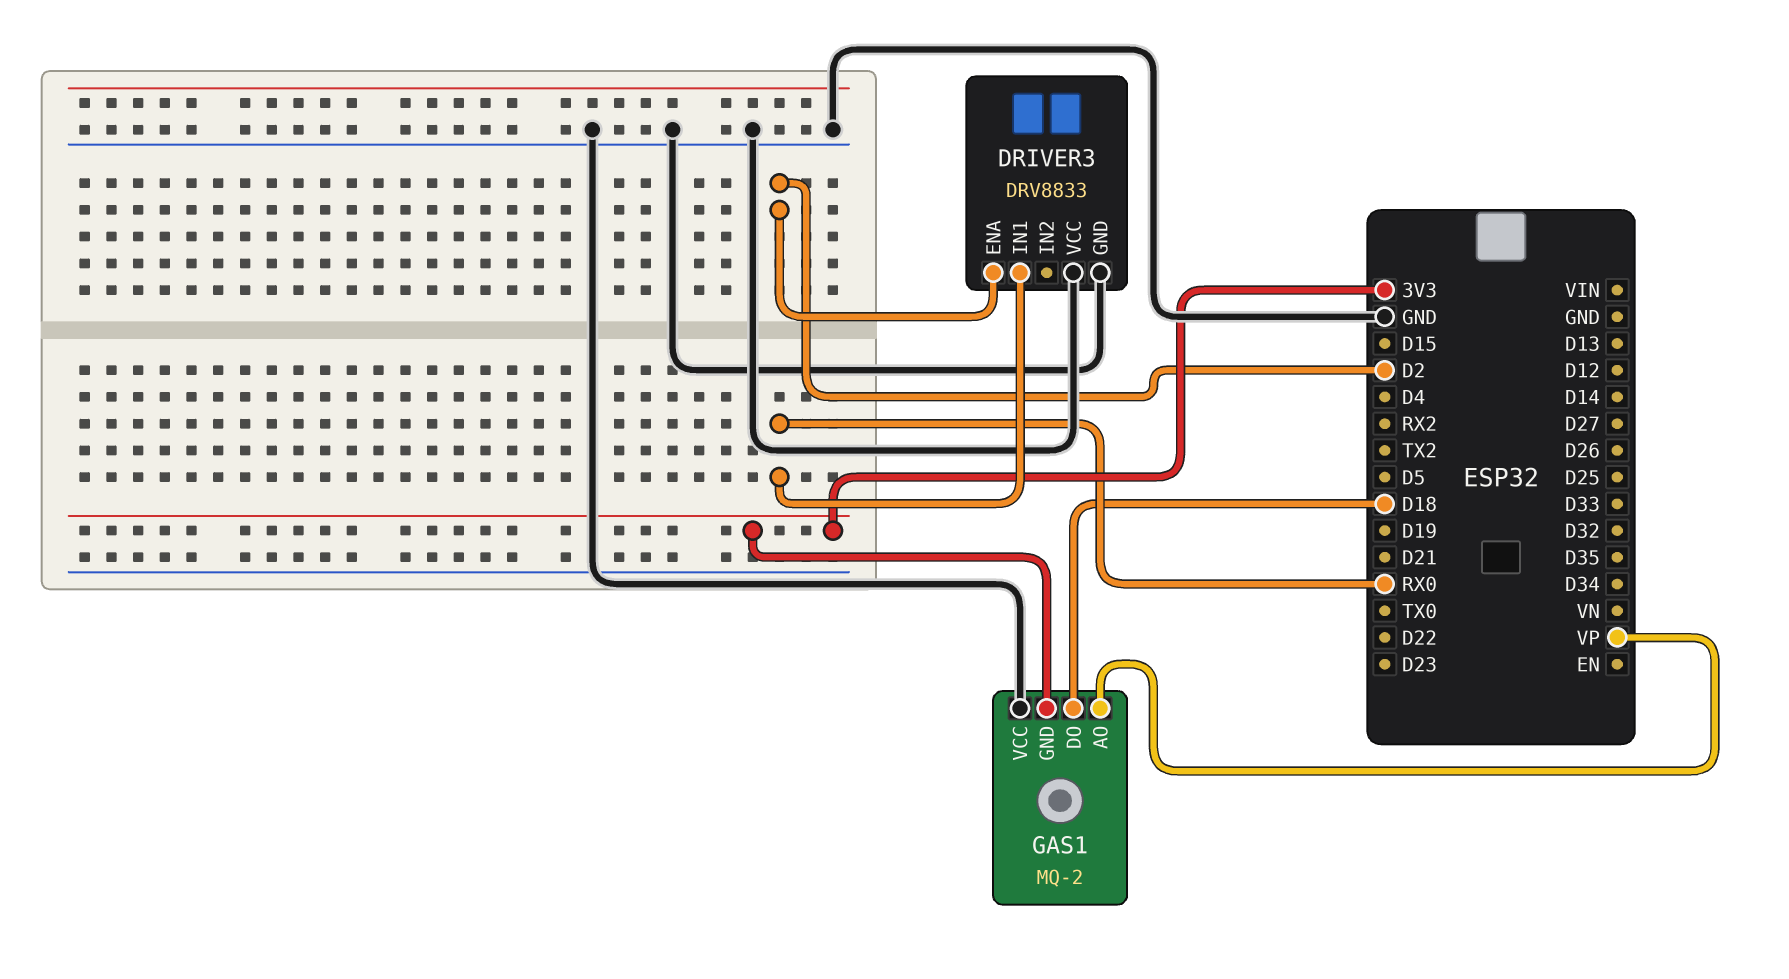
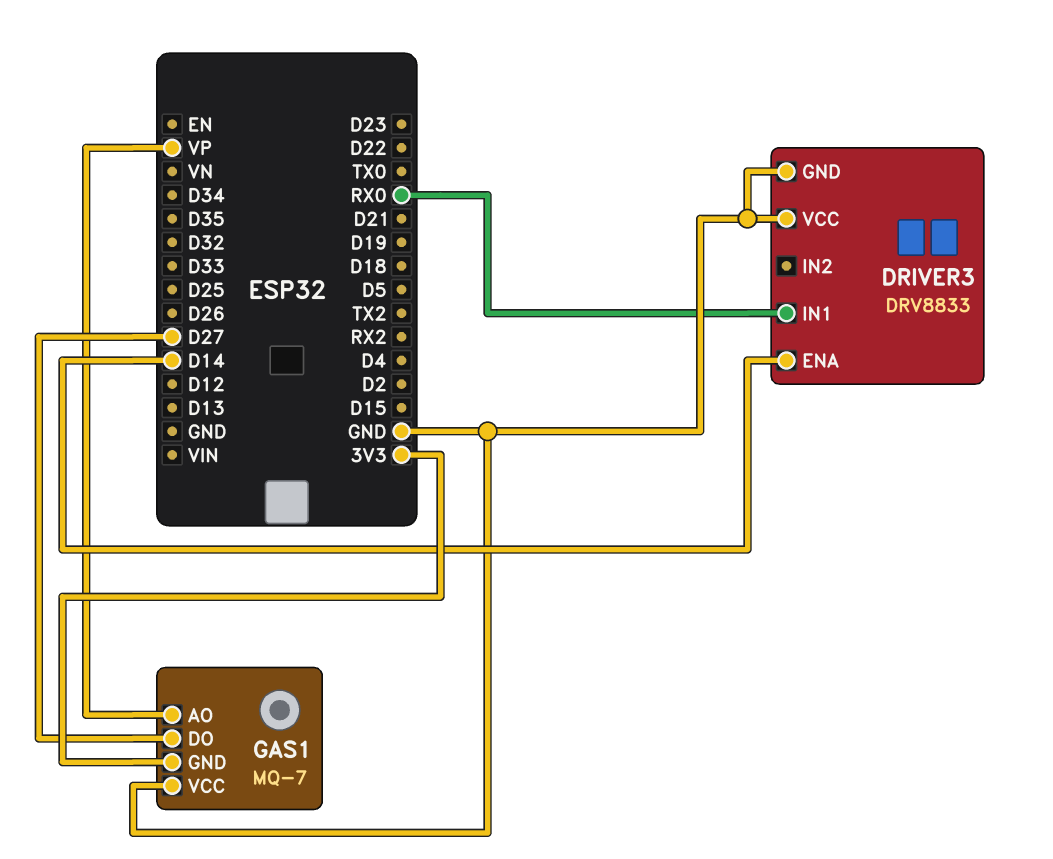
DRIVER3 pin ENA: D2 -> D14
GAS1: MQ-2 -> MQ-7
GAS1 pin DO: D18 -> D27

